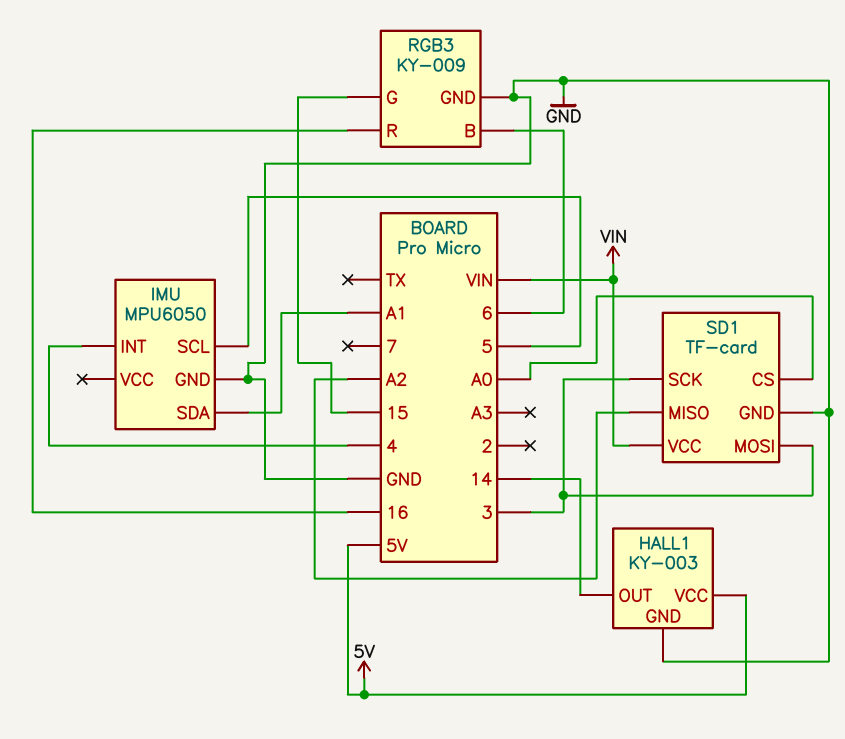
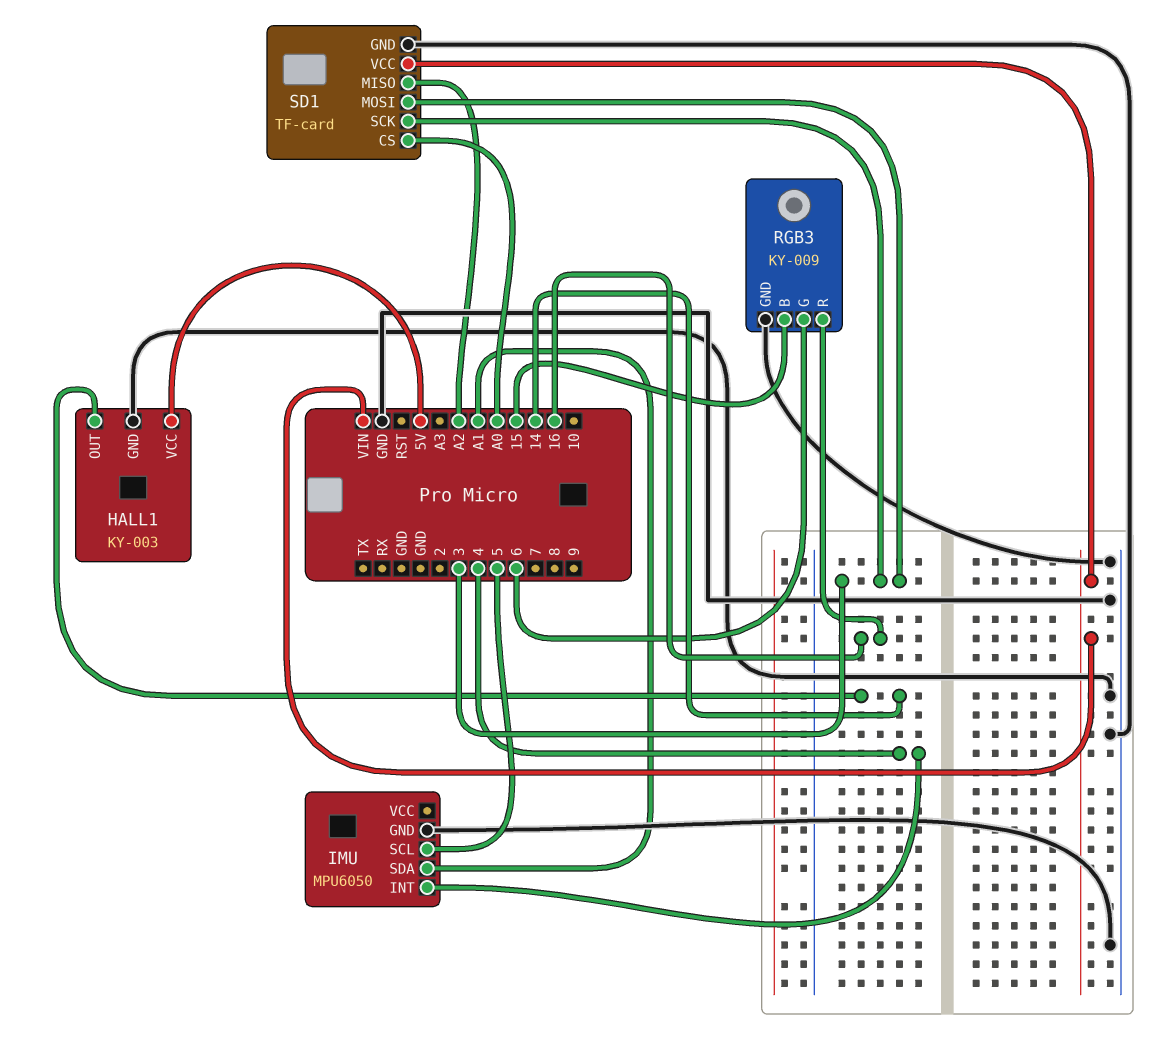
RGB3 pin B: 6 -> 15
RGB3 pin G: 15 -> 6

